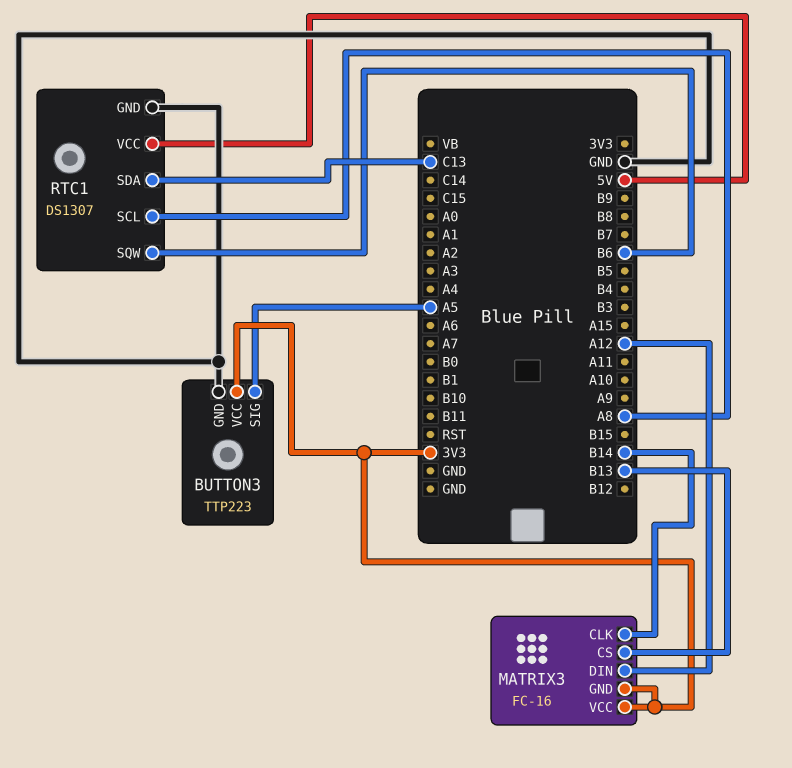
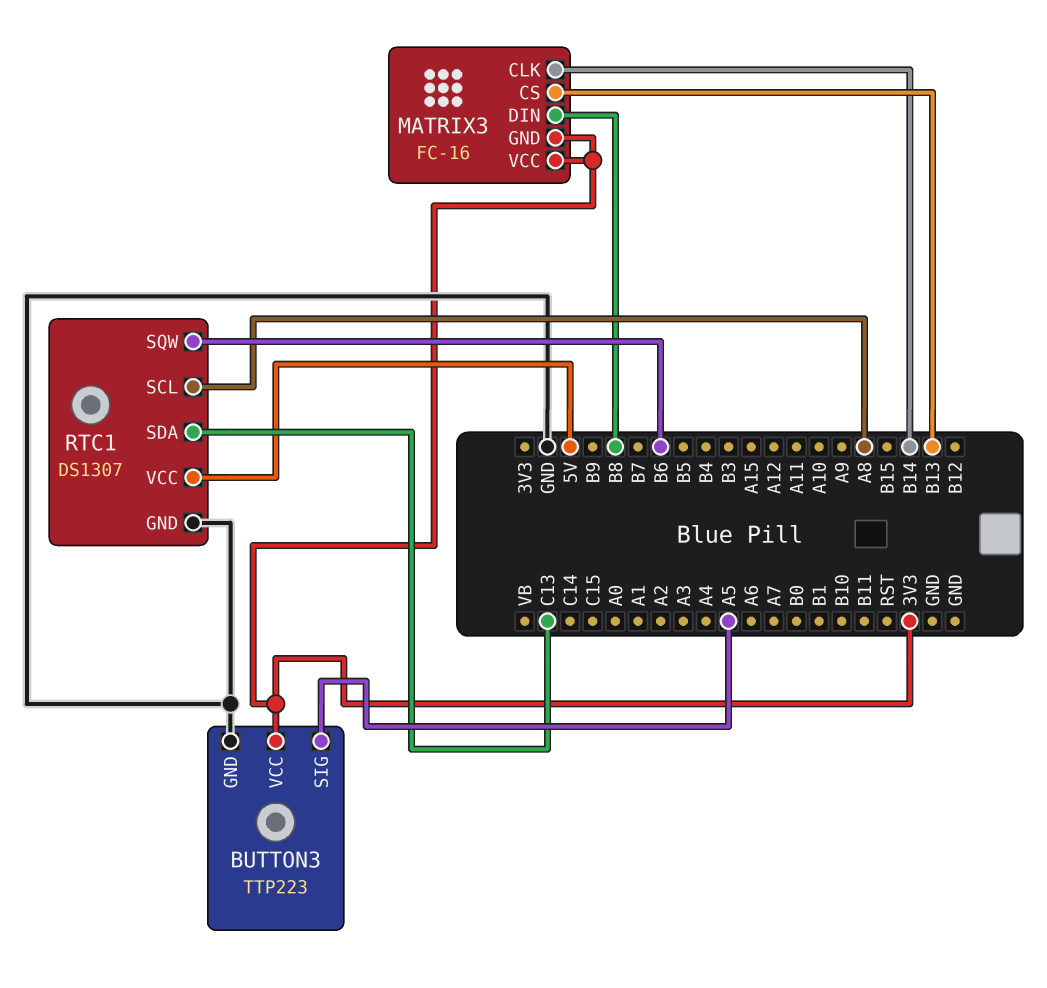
MATRIX3 pin DIN: A12 -> B8

